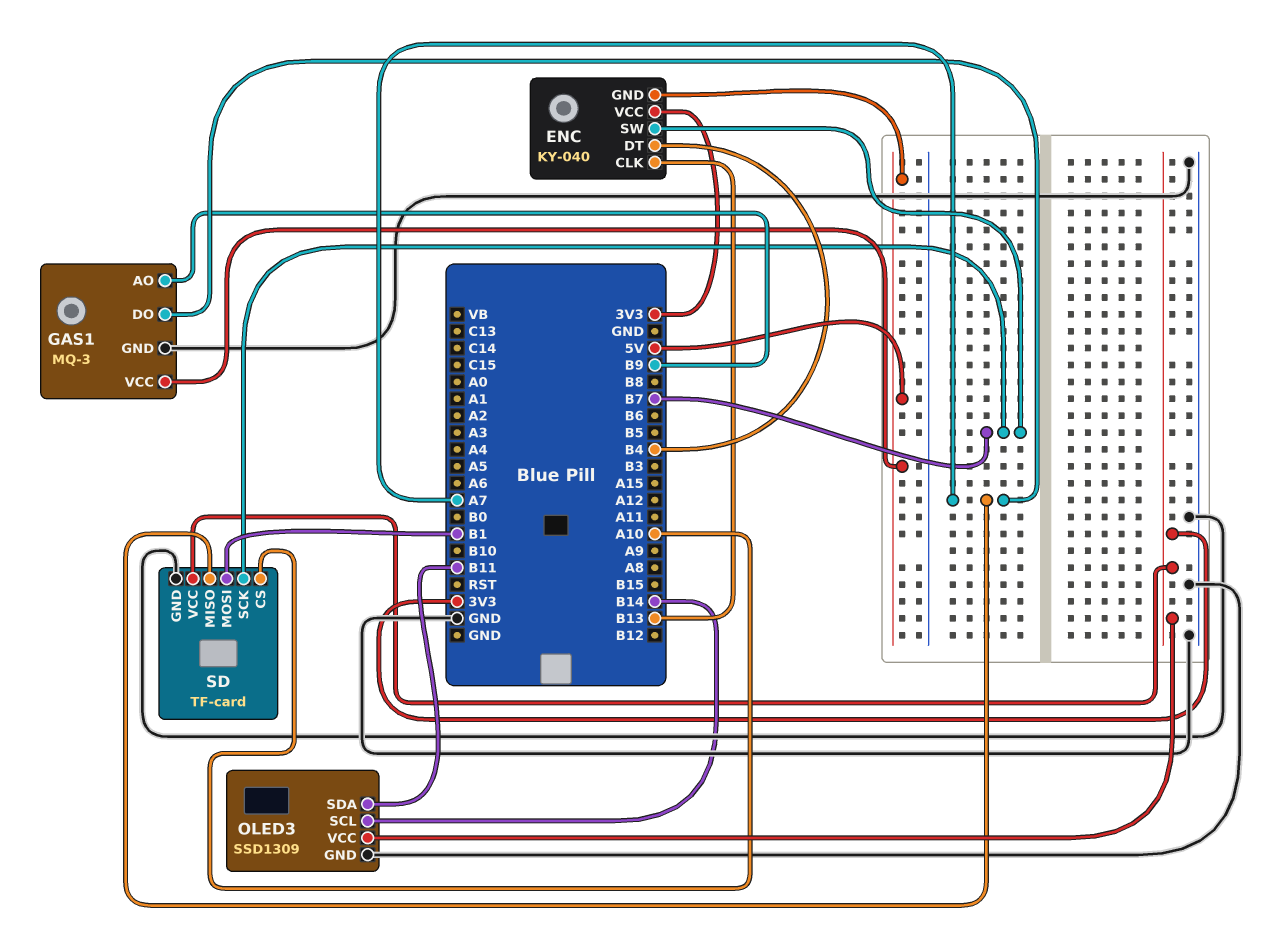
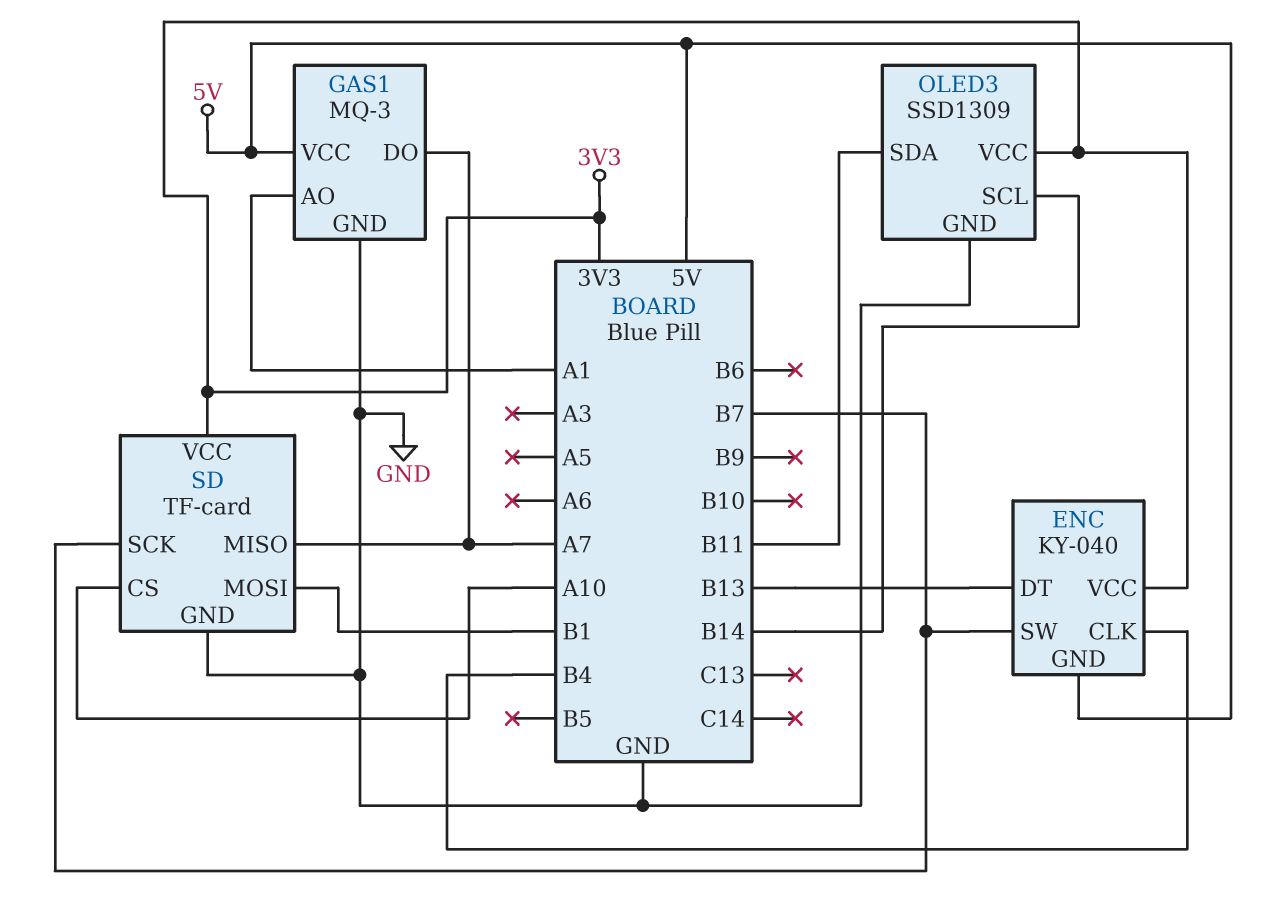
ENC pin CLK: B13 -> B4
ENC pin DT: B4 -> B13
GAS1 pin AO: B9 -> A1

